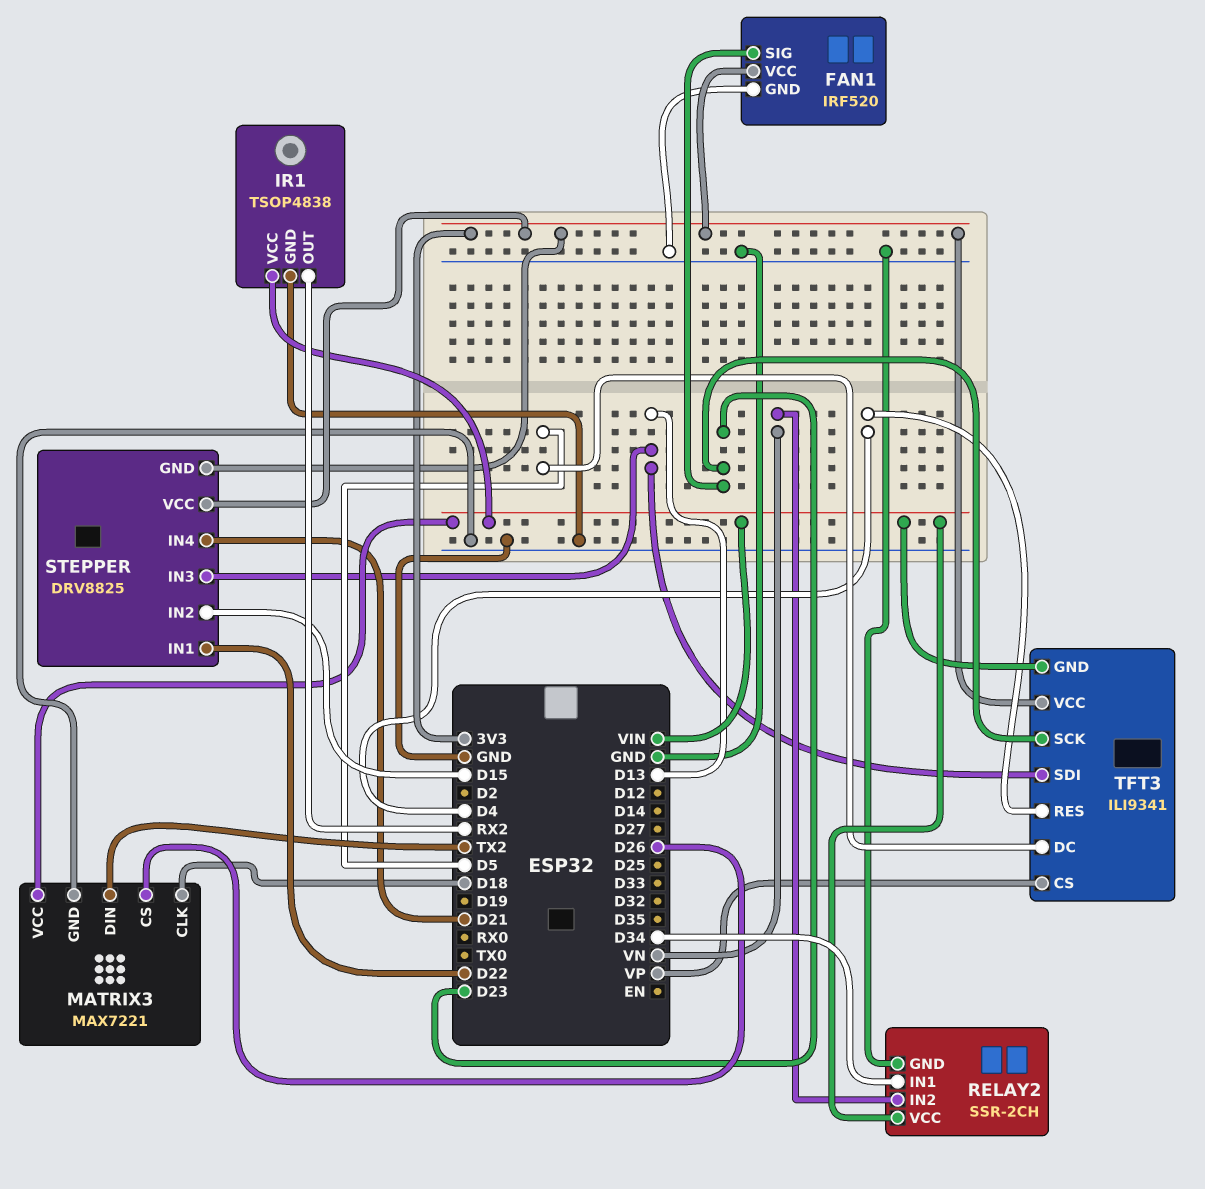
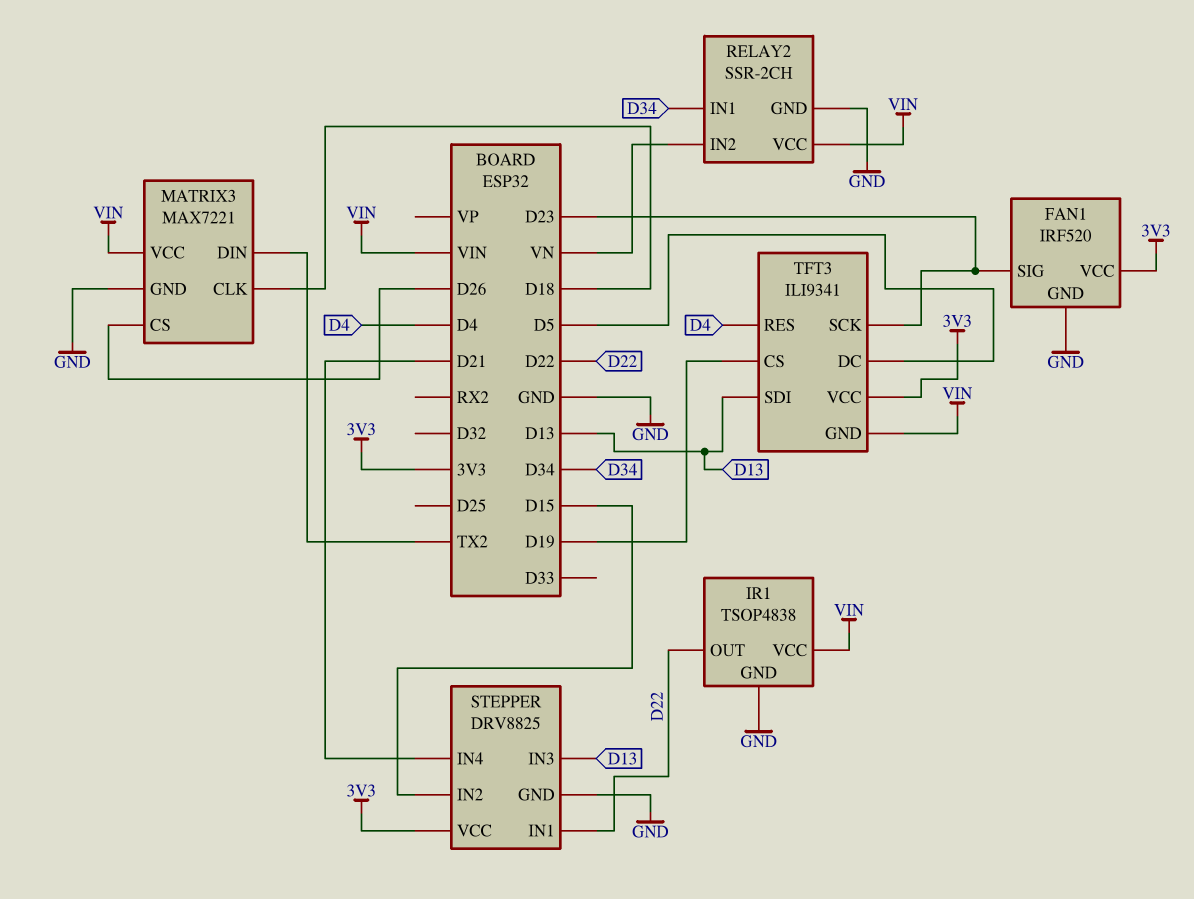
IR1 pin OUT: RX2 -> D22
STEPPER pin GND: 3V3 -> GND
TFT3 pin CS: VP -> D19

